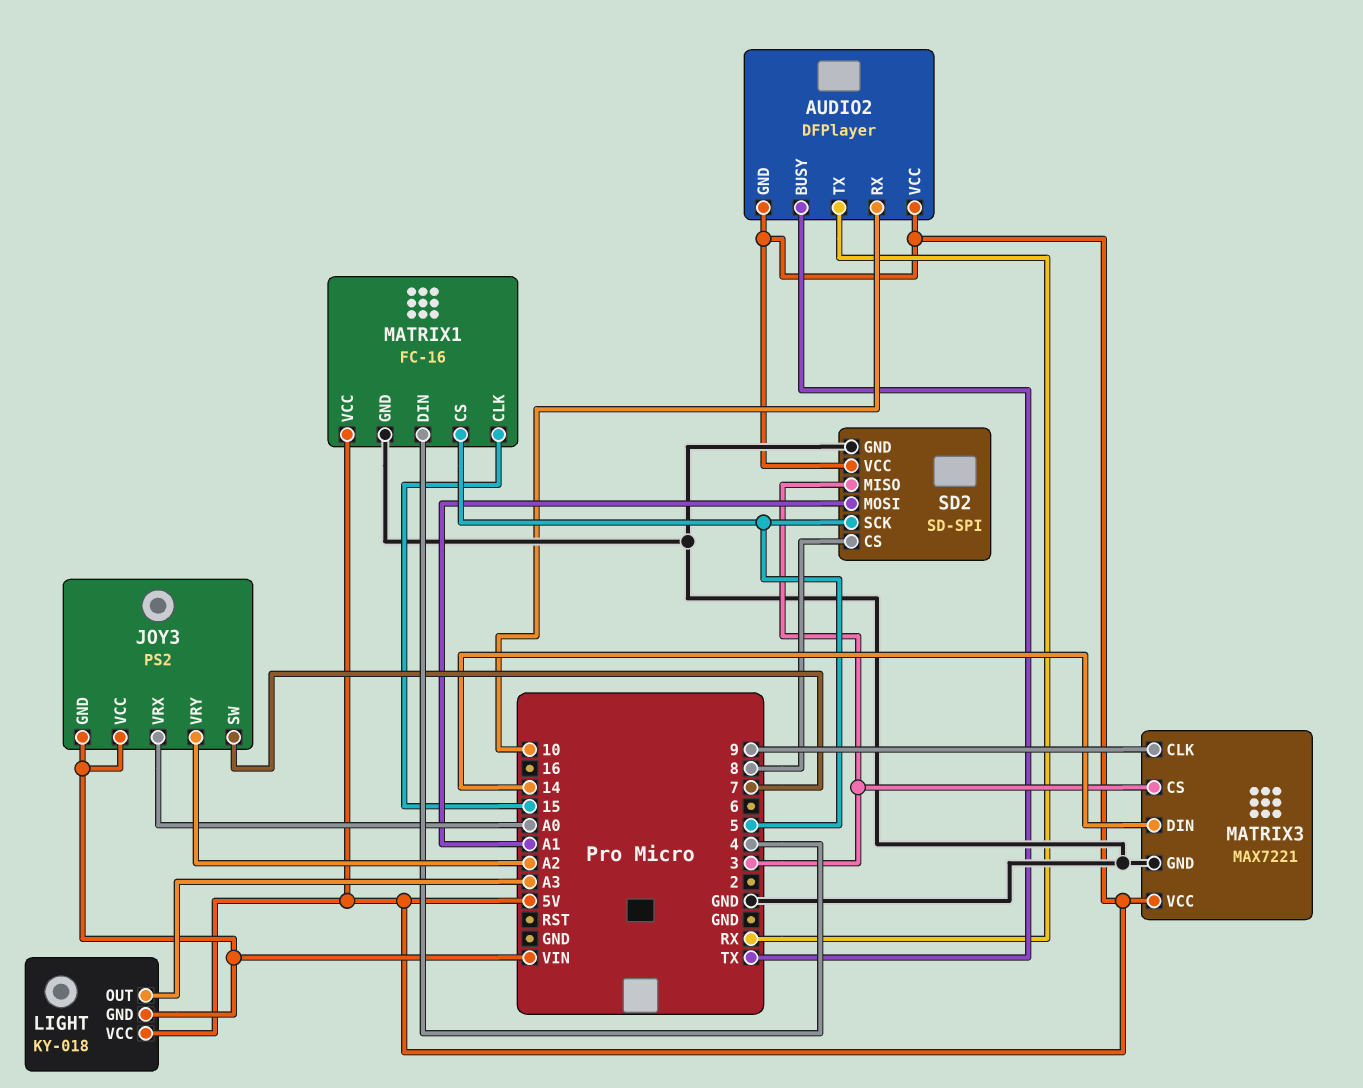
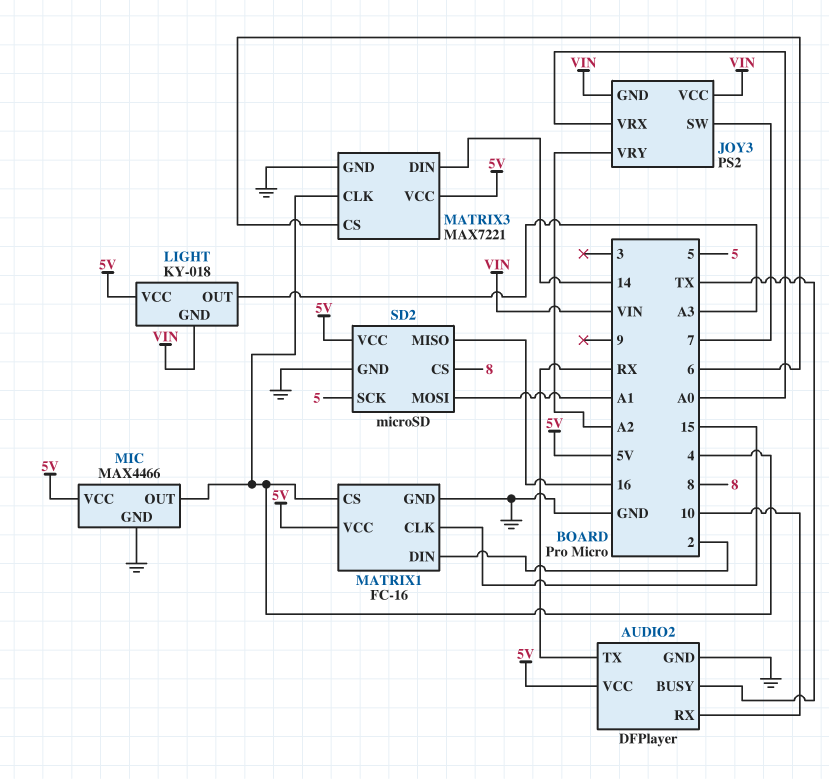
AUDIO2 pin GND: 5V -> GND
MATRIX1 pin CS: 5 -> 4
MATRIX1 pin DIN: 4 -> 2
MATRIX3 pin CLK: 9 -> 4
MATRIX3 pin CS: 3 -> 6
MIC: none -> MAX4466
MIC pin GND: none -> GND
MIC pin OUT: none -> 4
MIC pin VCC: none -> 5V
SD2: SD-SPI -> microSD
SD2 pin MISO: 3 -> 16

